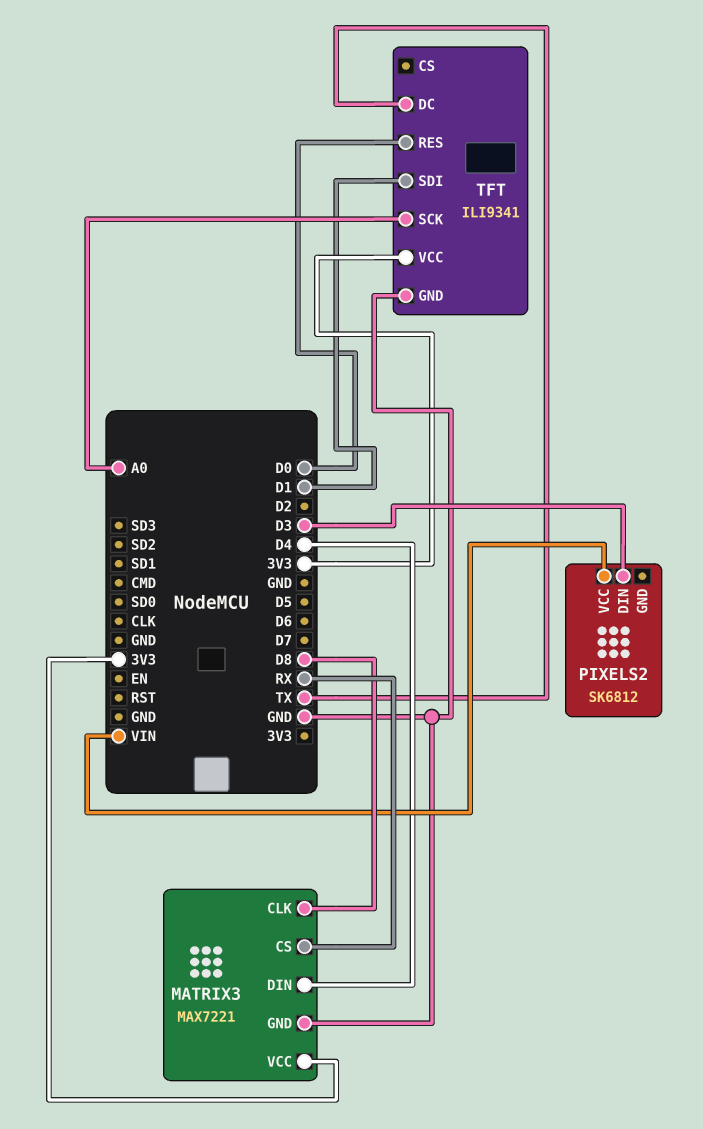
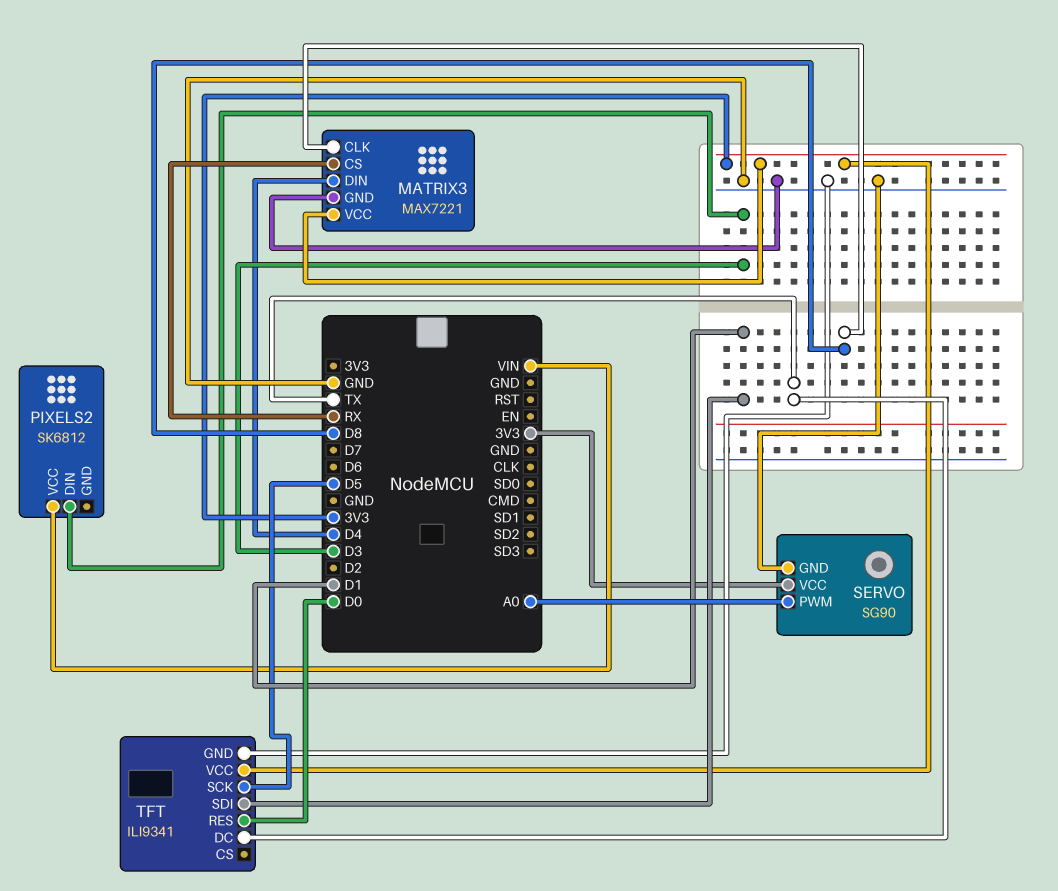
SERVO: none -> SG90
SERVO pin GND: none -> GND
SERVO pin PWM: none -> A0
SERVO pin VCC: none -> 3V3
TFT pin SCK: A0 -> D5

